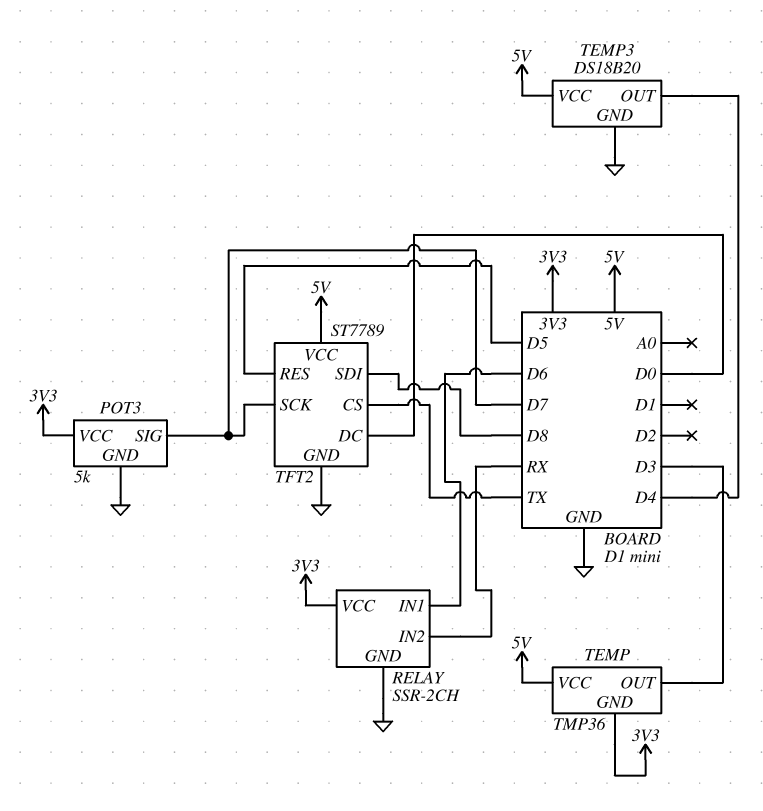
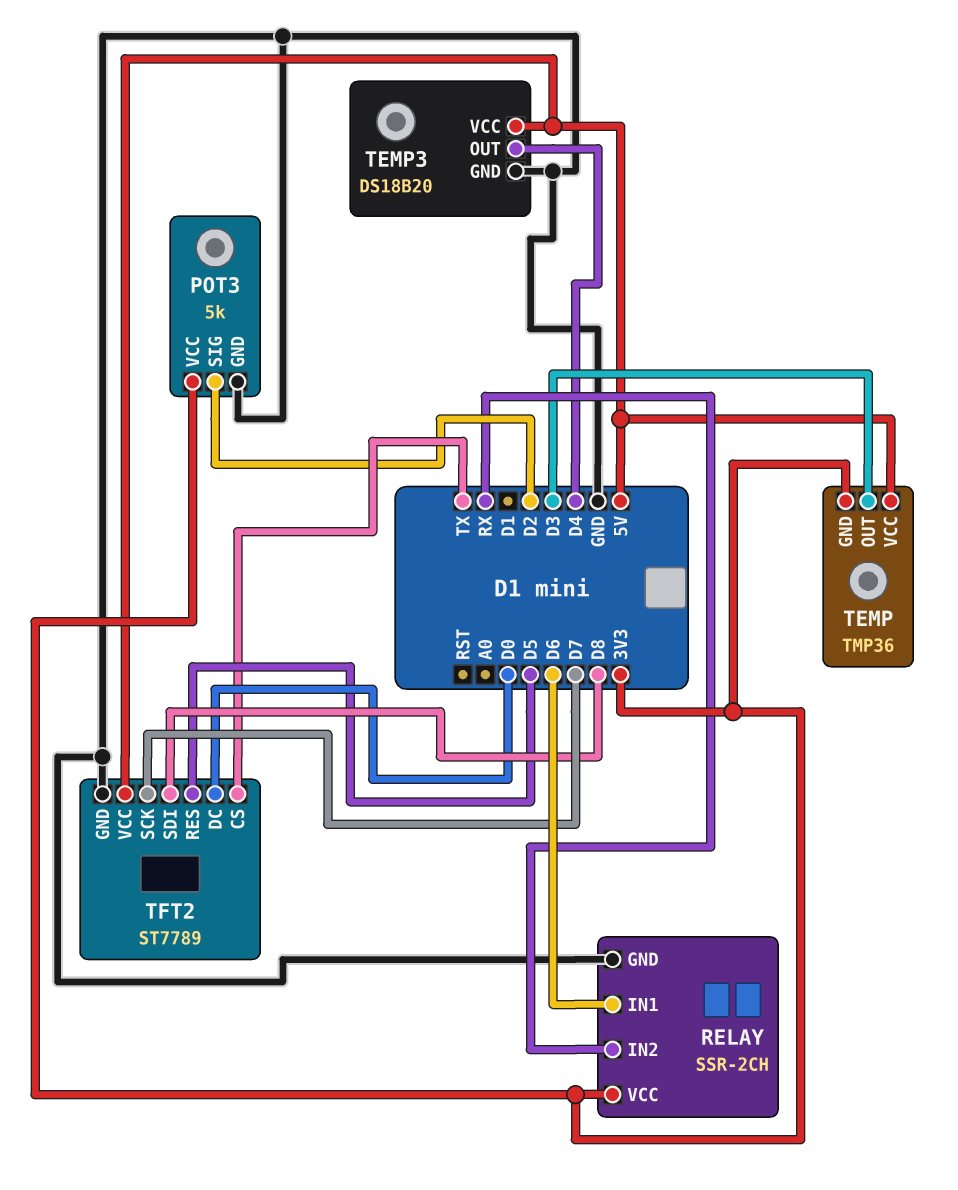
POT3 pin SIG: D7 -> D2

